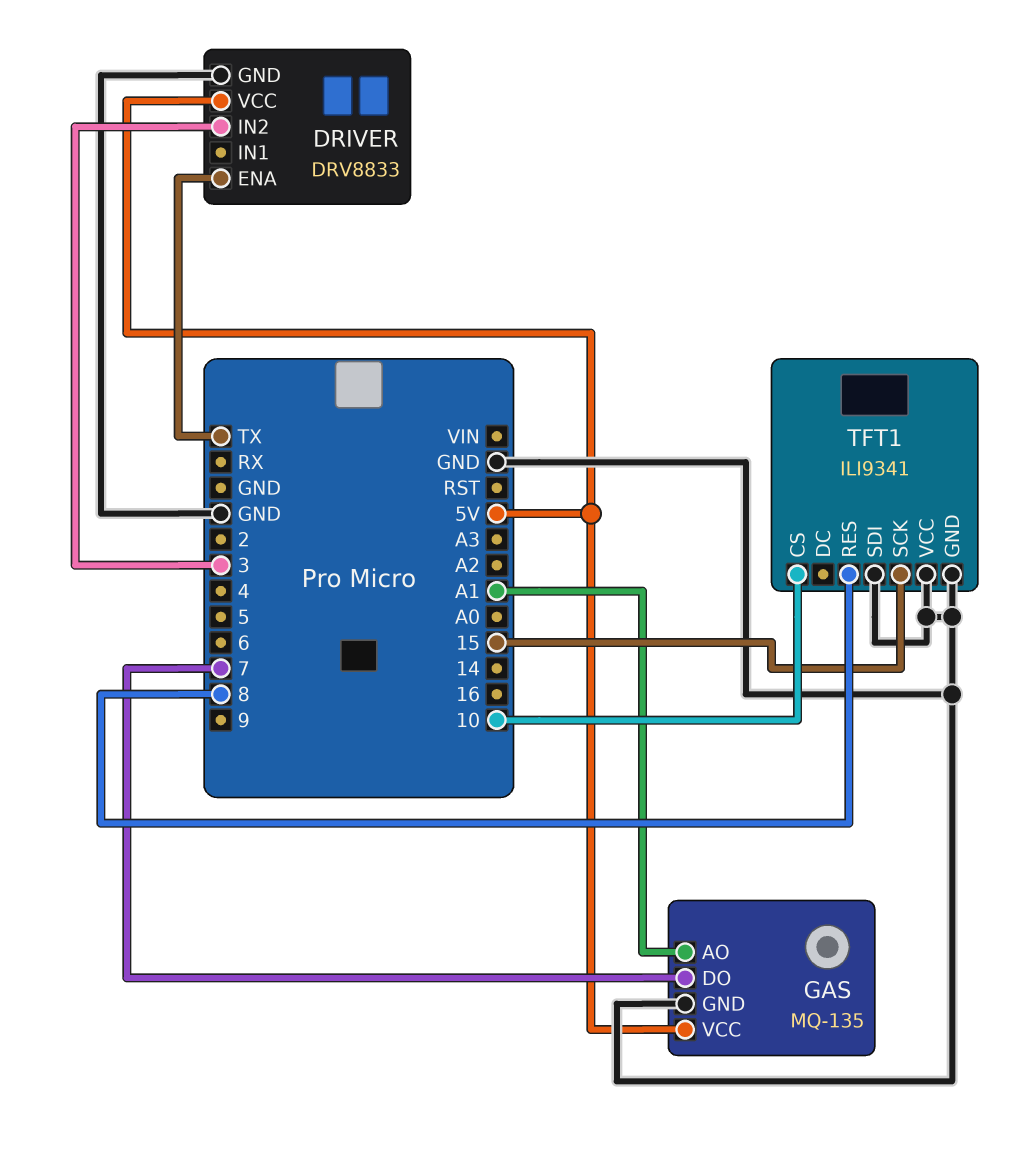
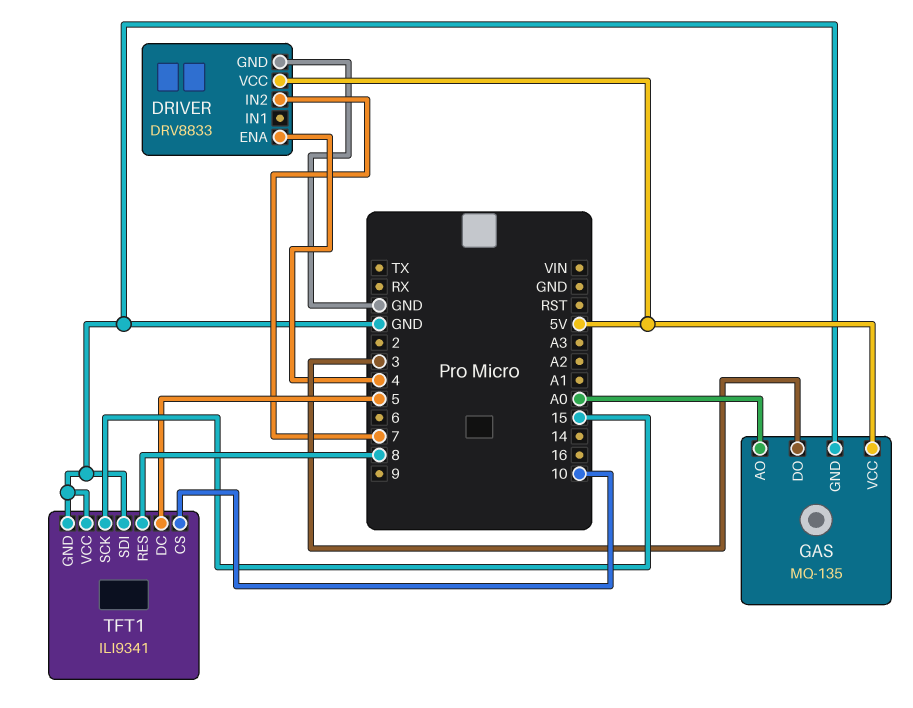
DRIVER pin ENA: TX -> 4
DRIVER pin IN2: 3 -> 7
GAS pin AO: A1 -> A0
GAS pin DO: 7 -> 3
TFT1 pin DC: none -> 5

